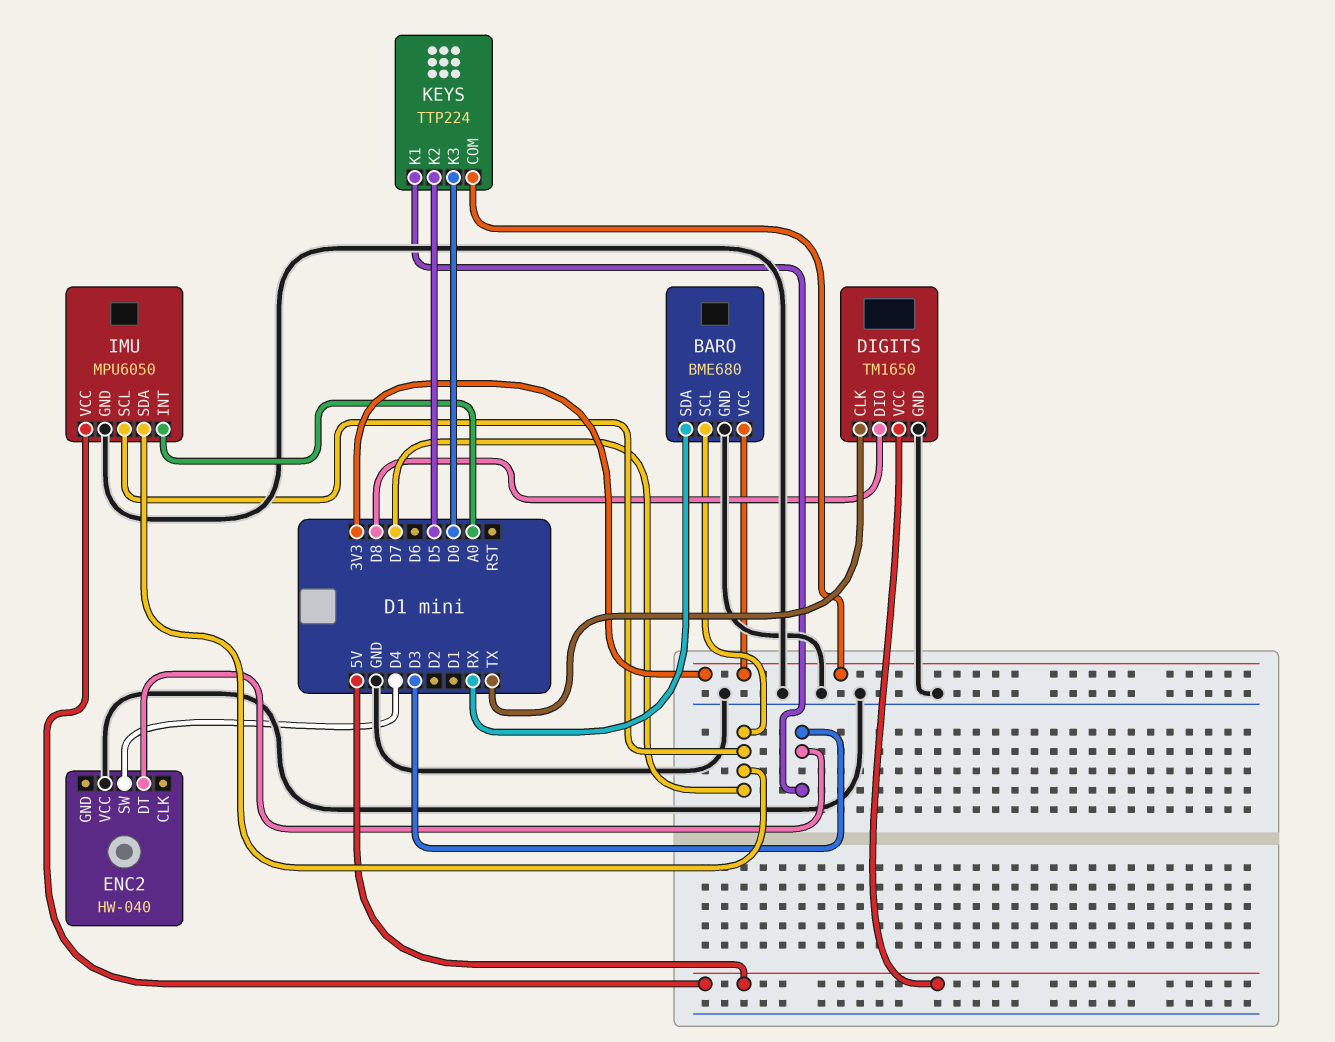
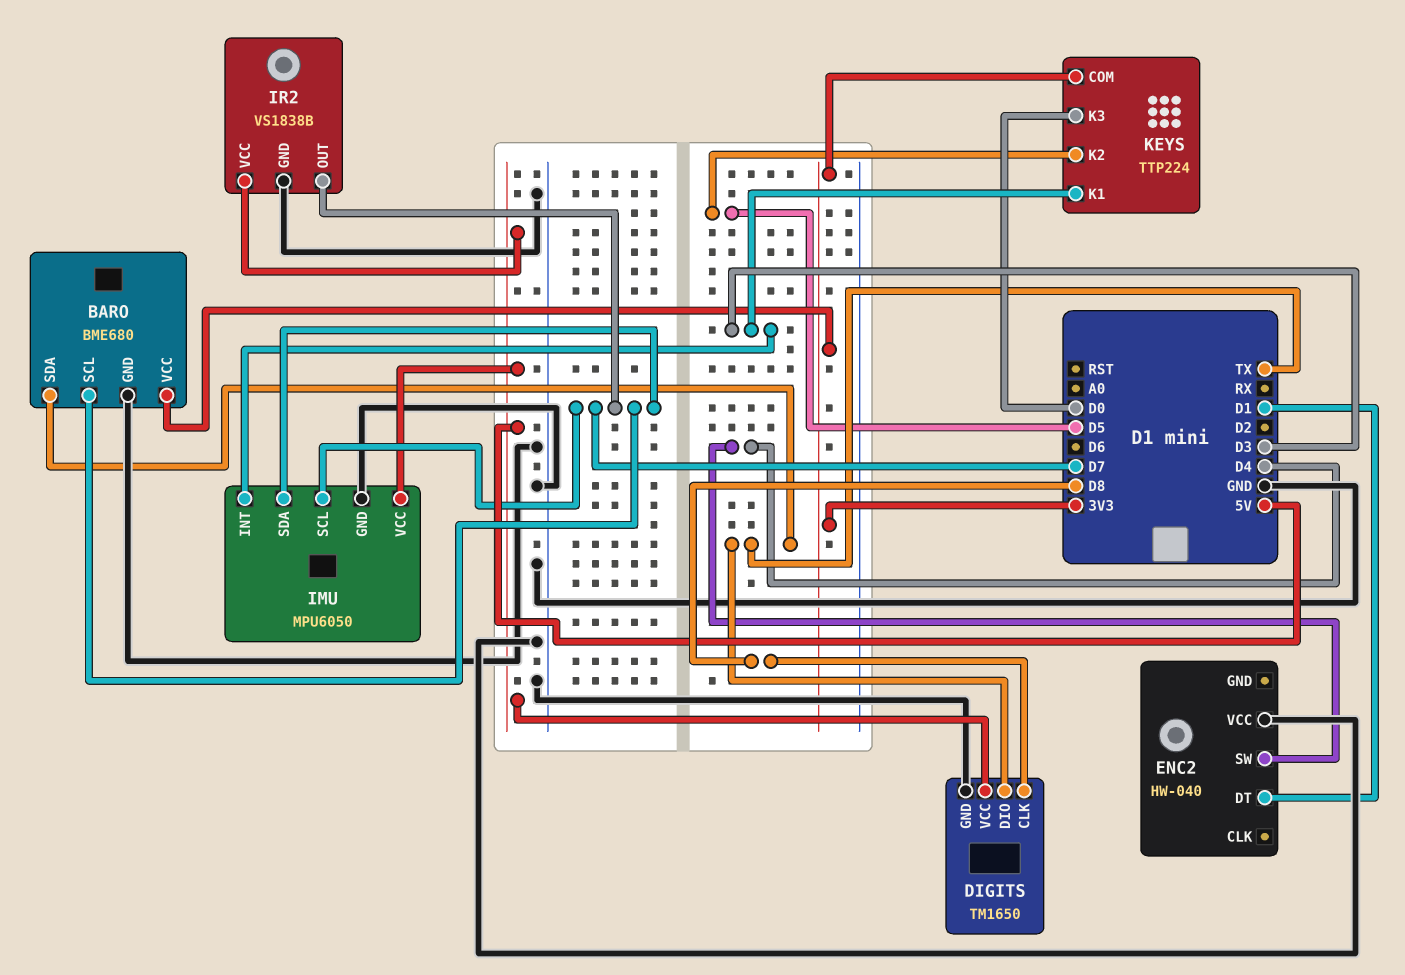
BARO pin SDA: RX -> TX
DIGITS pin CLK: TX -> D8
DIGITS pin DIO: D8 -> TX
ENC2 pin DT: D3 -> D1
IMU pin INT: A0 -> D3
IR2: none -> VS1838B
IR2 pin GND: none -> GND
IR2 pin OUT: none -> D7
IR2 pin VCC: none -> 5V

